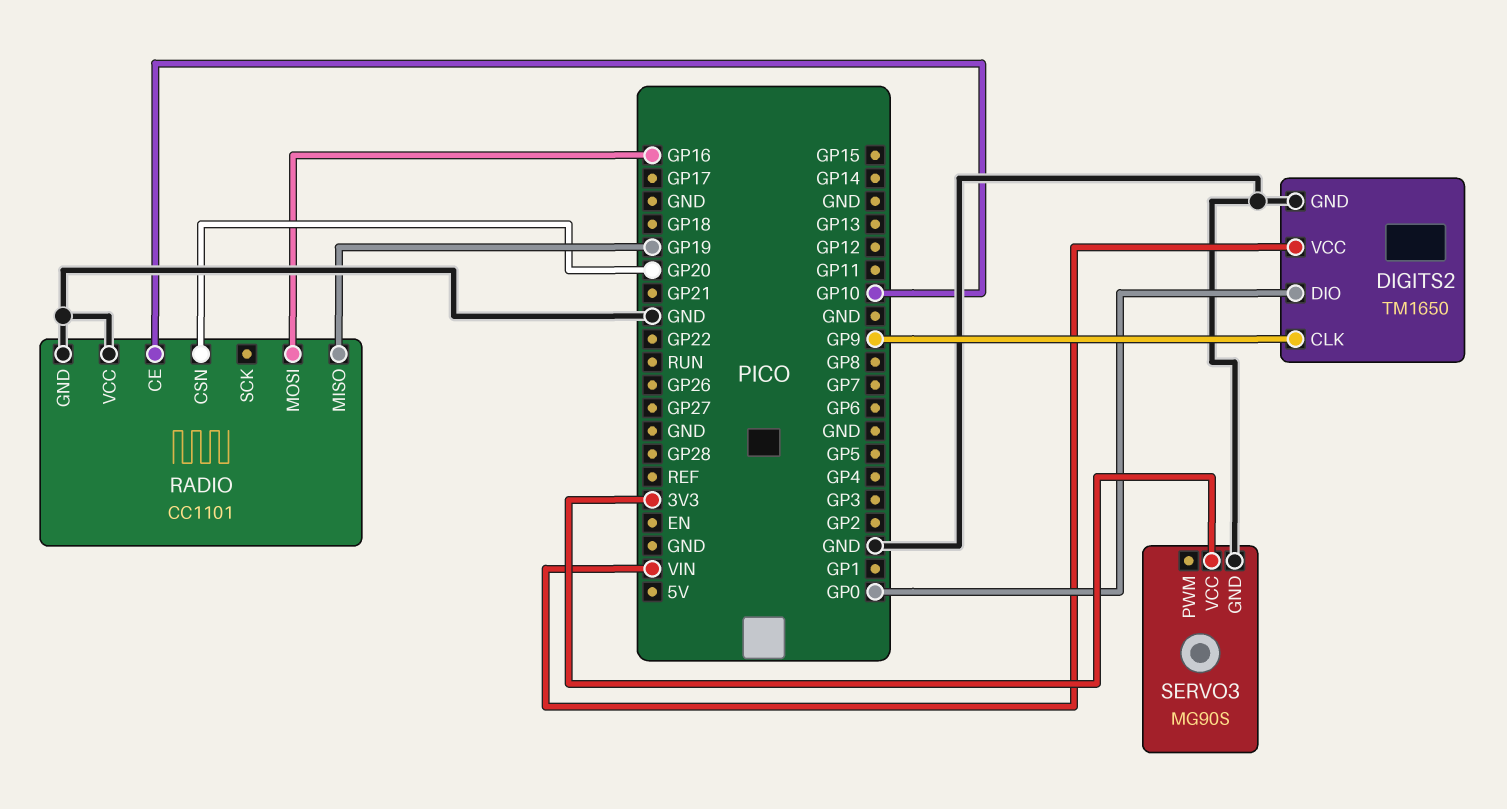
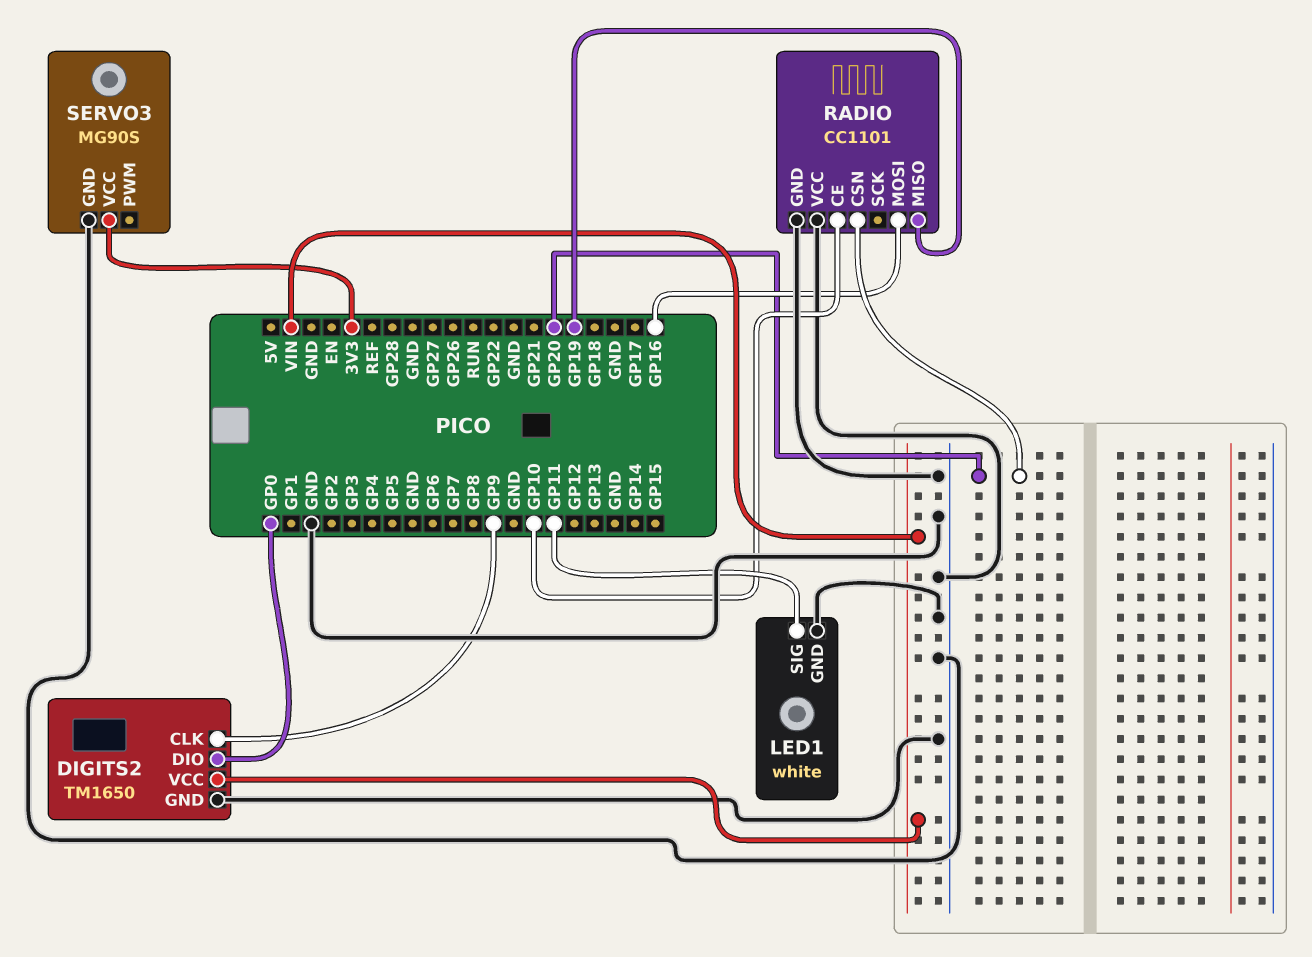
LED1: none -> white
LED1 pin GND: none -> GND
LED1 pin SIG: none -> GP11

